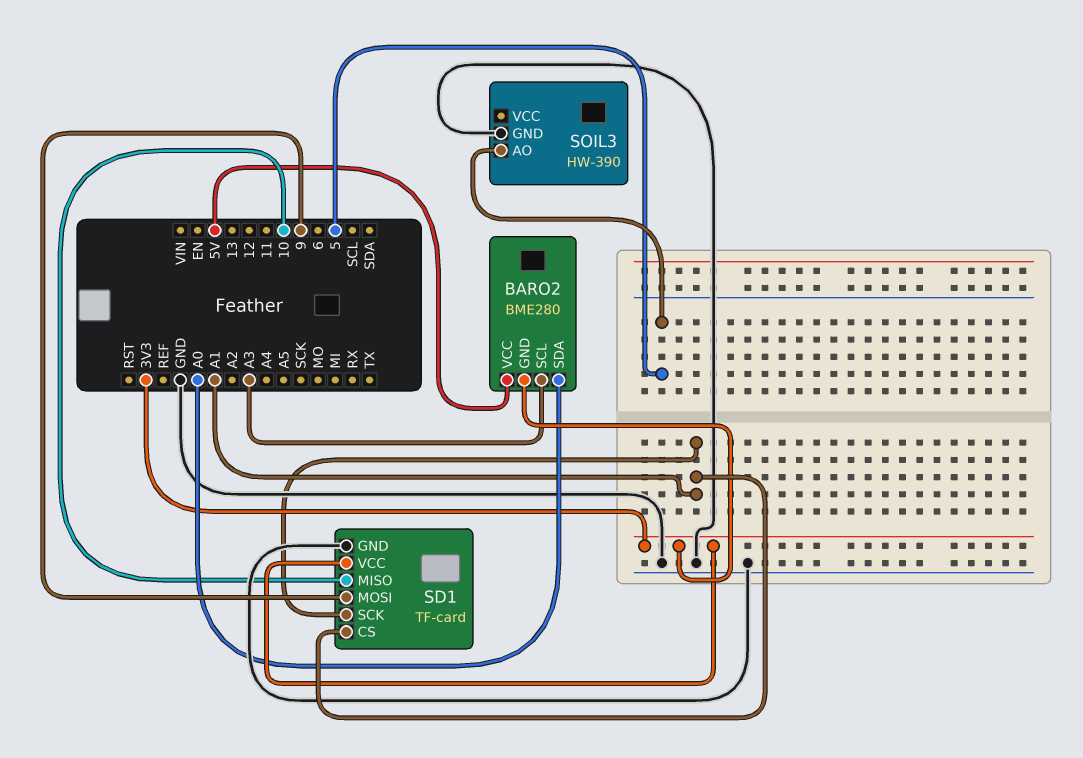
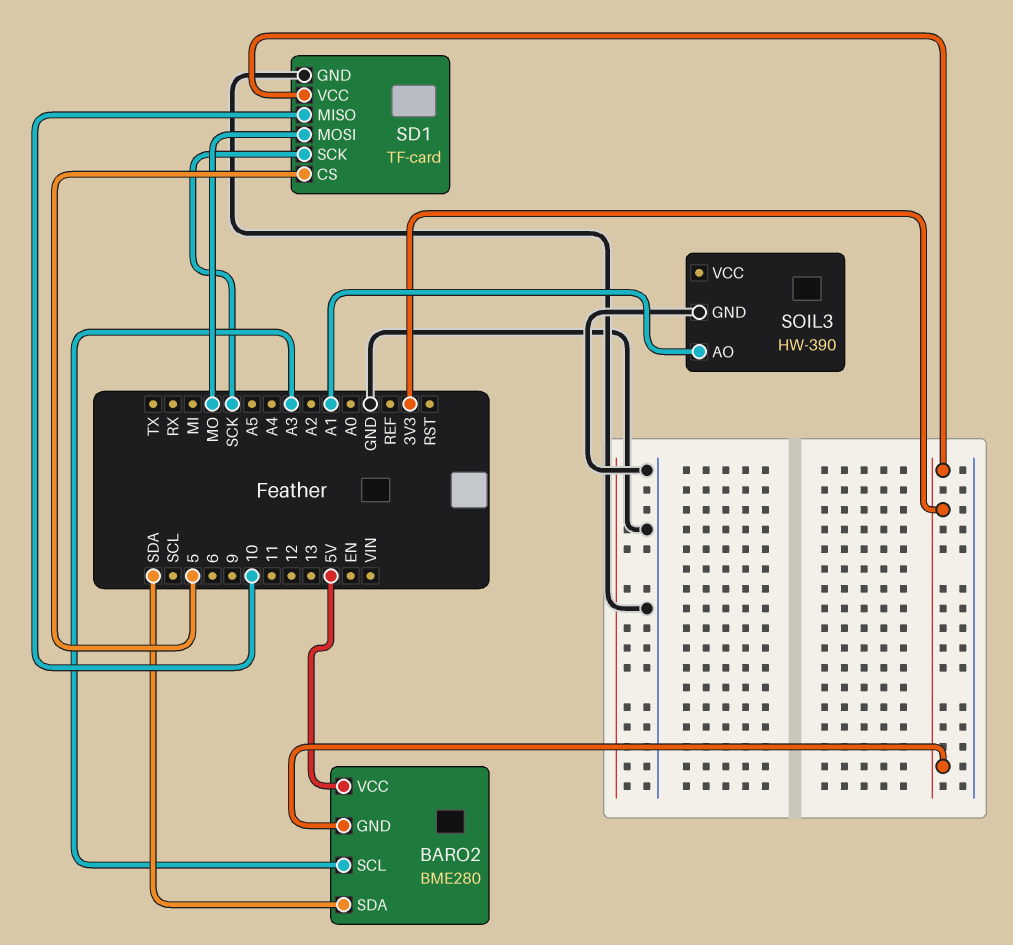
BARO2 pin SDA: A0 -> SDA
SD1 pin CS: A1 -> 5
SD1 pin MOSI: 9 -> MO
SD1 pin SCK: A1 -> SCK
SOIL3 pin AO: 5 -> A1

